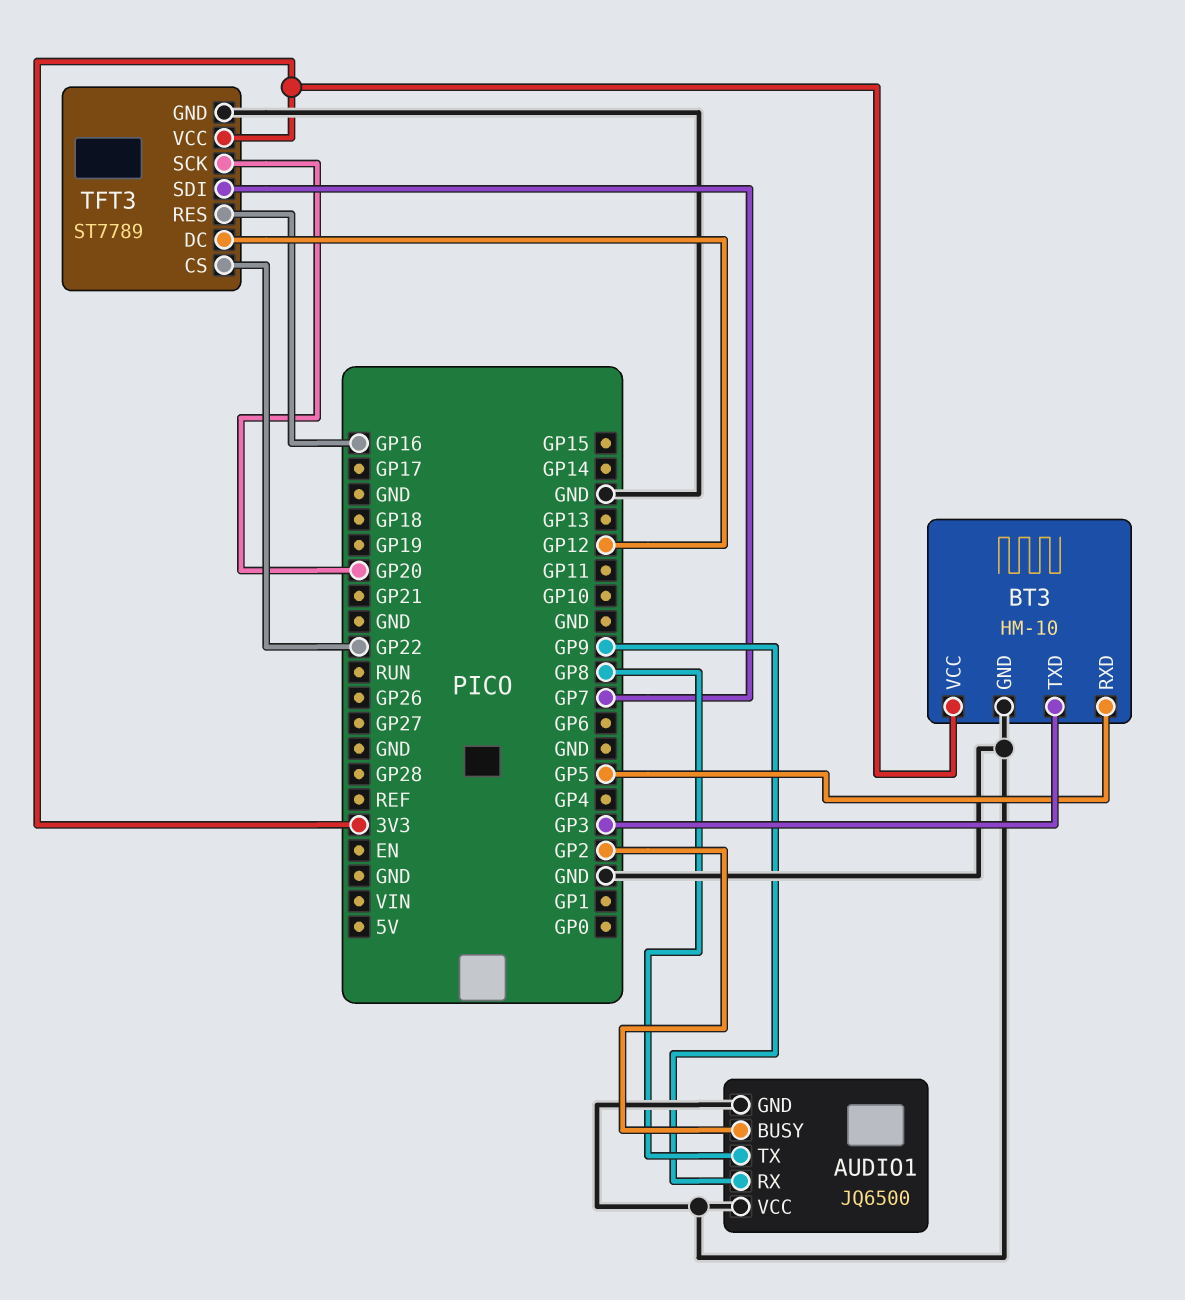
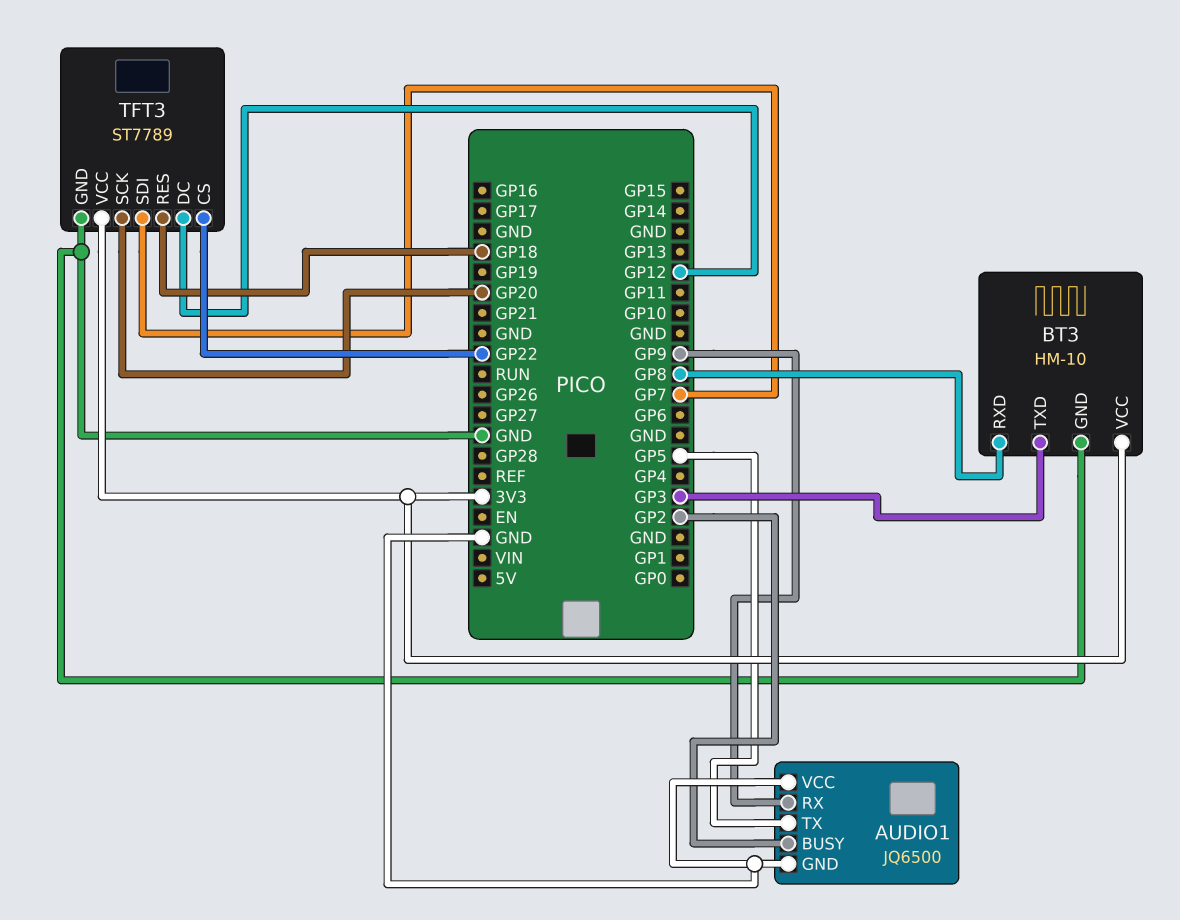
AUDIO1 pin TX: GP8 -> GP5
BT3 pin RXD: GP5 -> GP8
TFT3 pin RES: GP16 -> GP18

